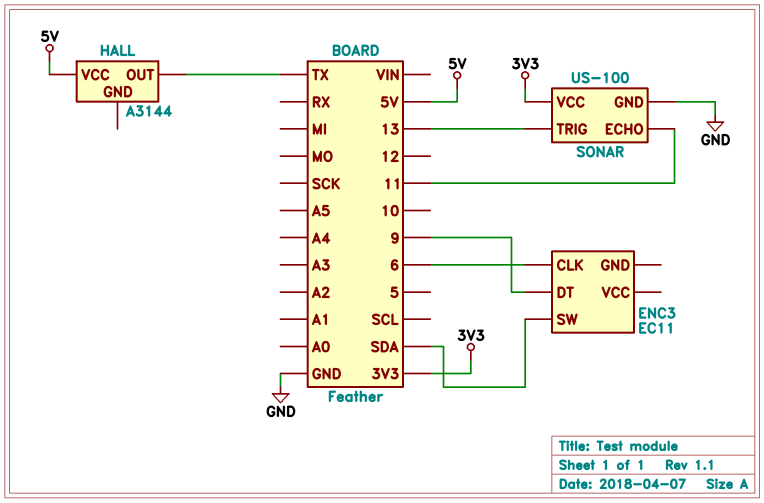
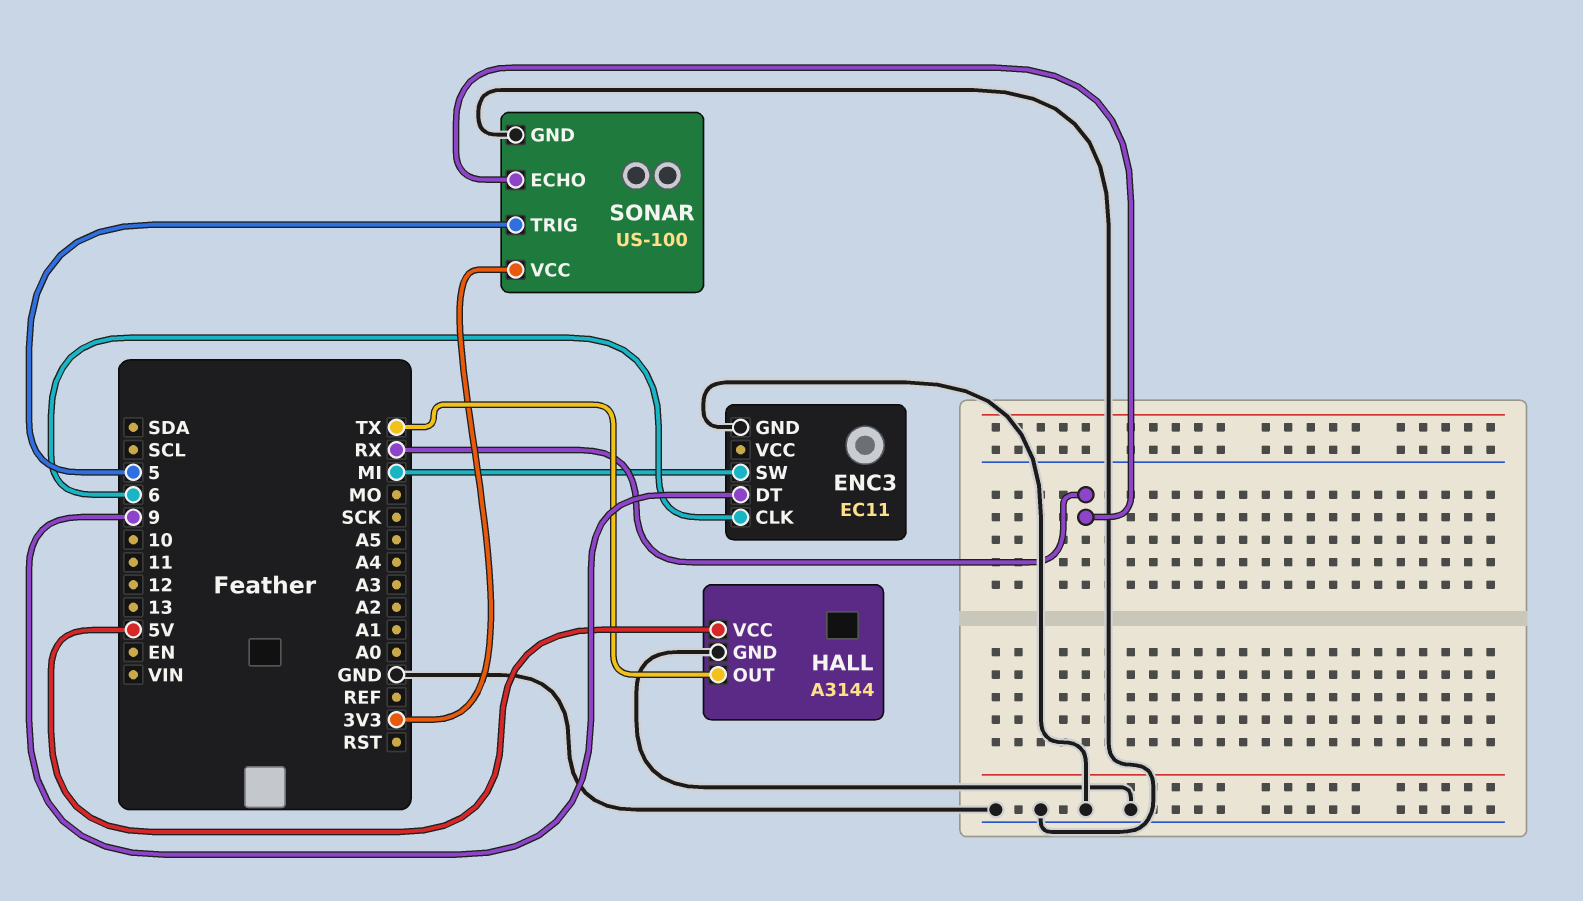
ENC3 pin GND: none -> GND
ENC3 pin SW: SDA -> MI
HALL pin GND: none -> GND
SONAR pin ECHO: 11 -> RX
SONAR pin TRIG: 13 -> 5

